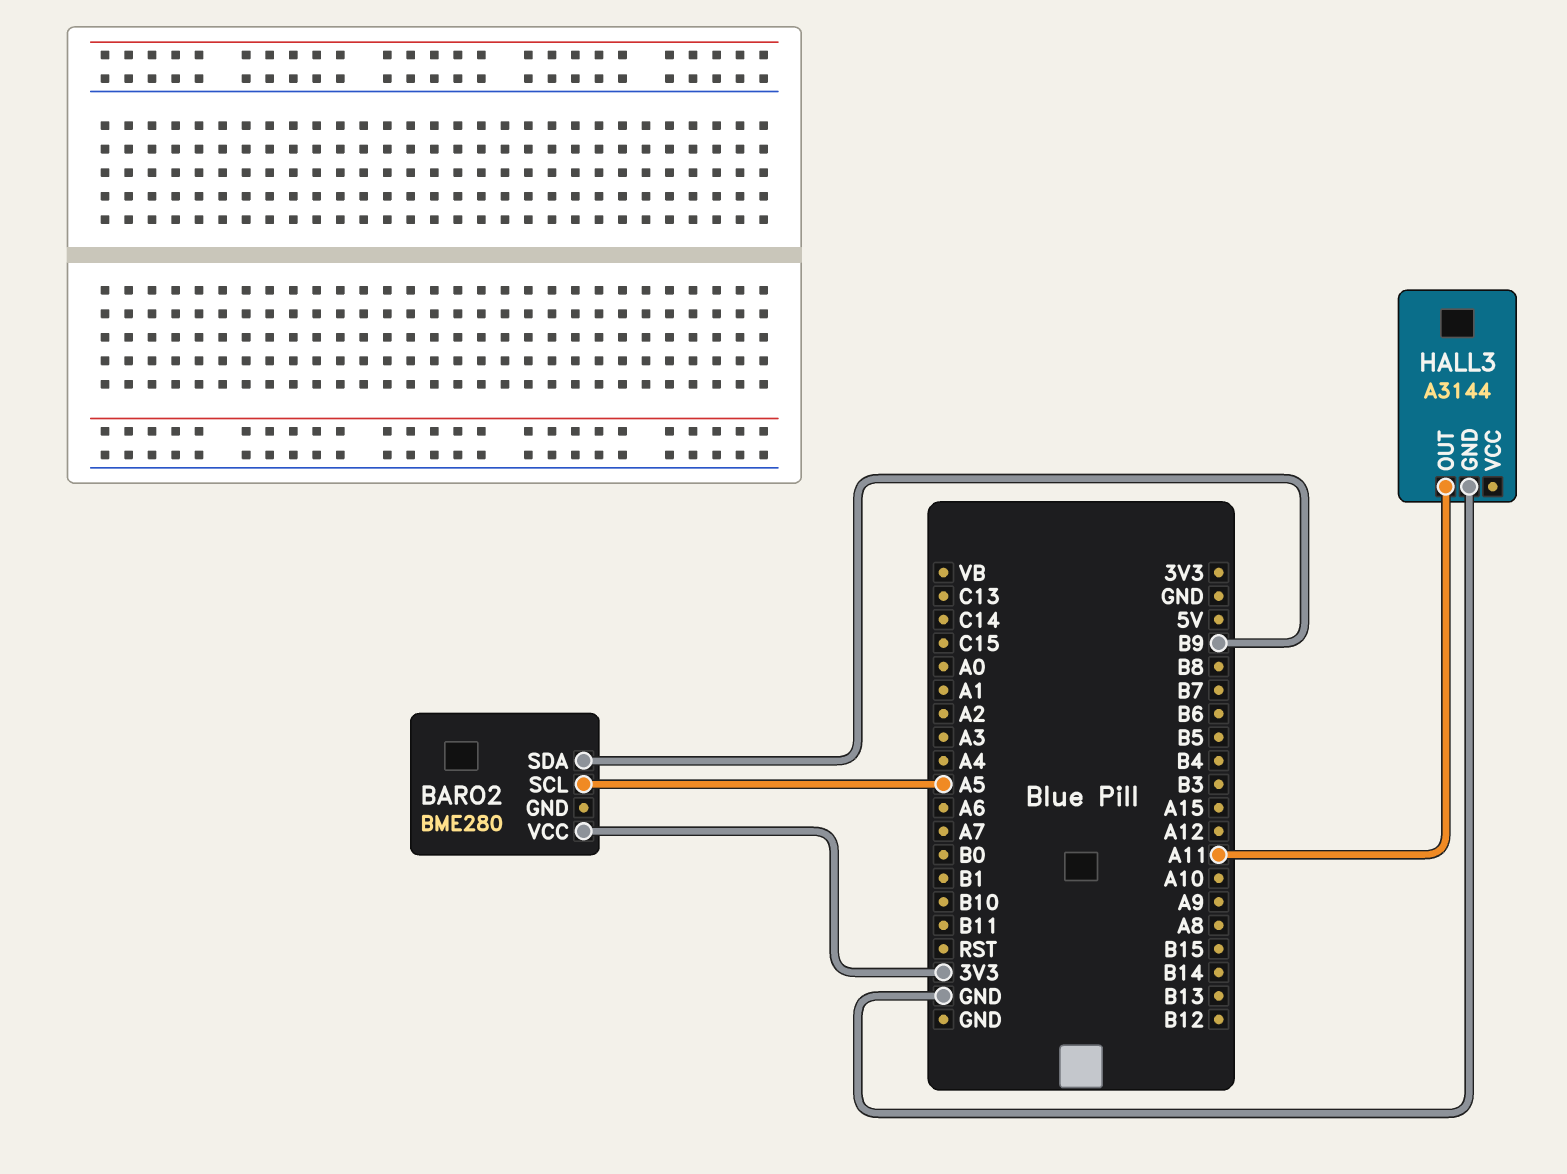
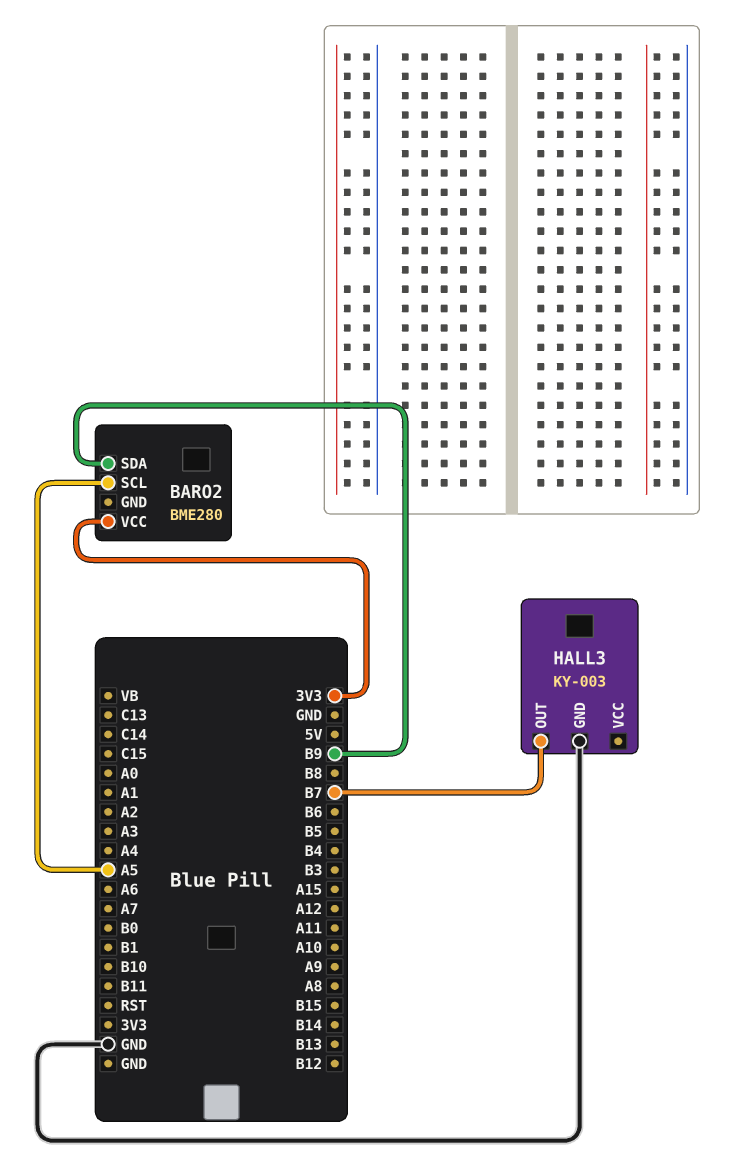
HALL3: A3144 -> KY-003
HALL3 pin OUT: A11 -> B7

